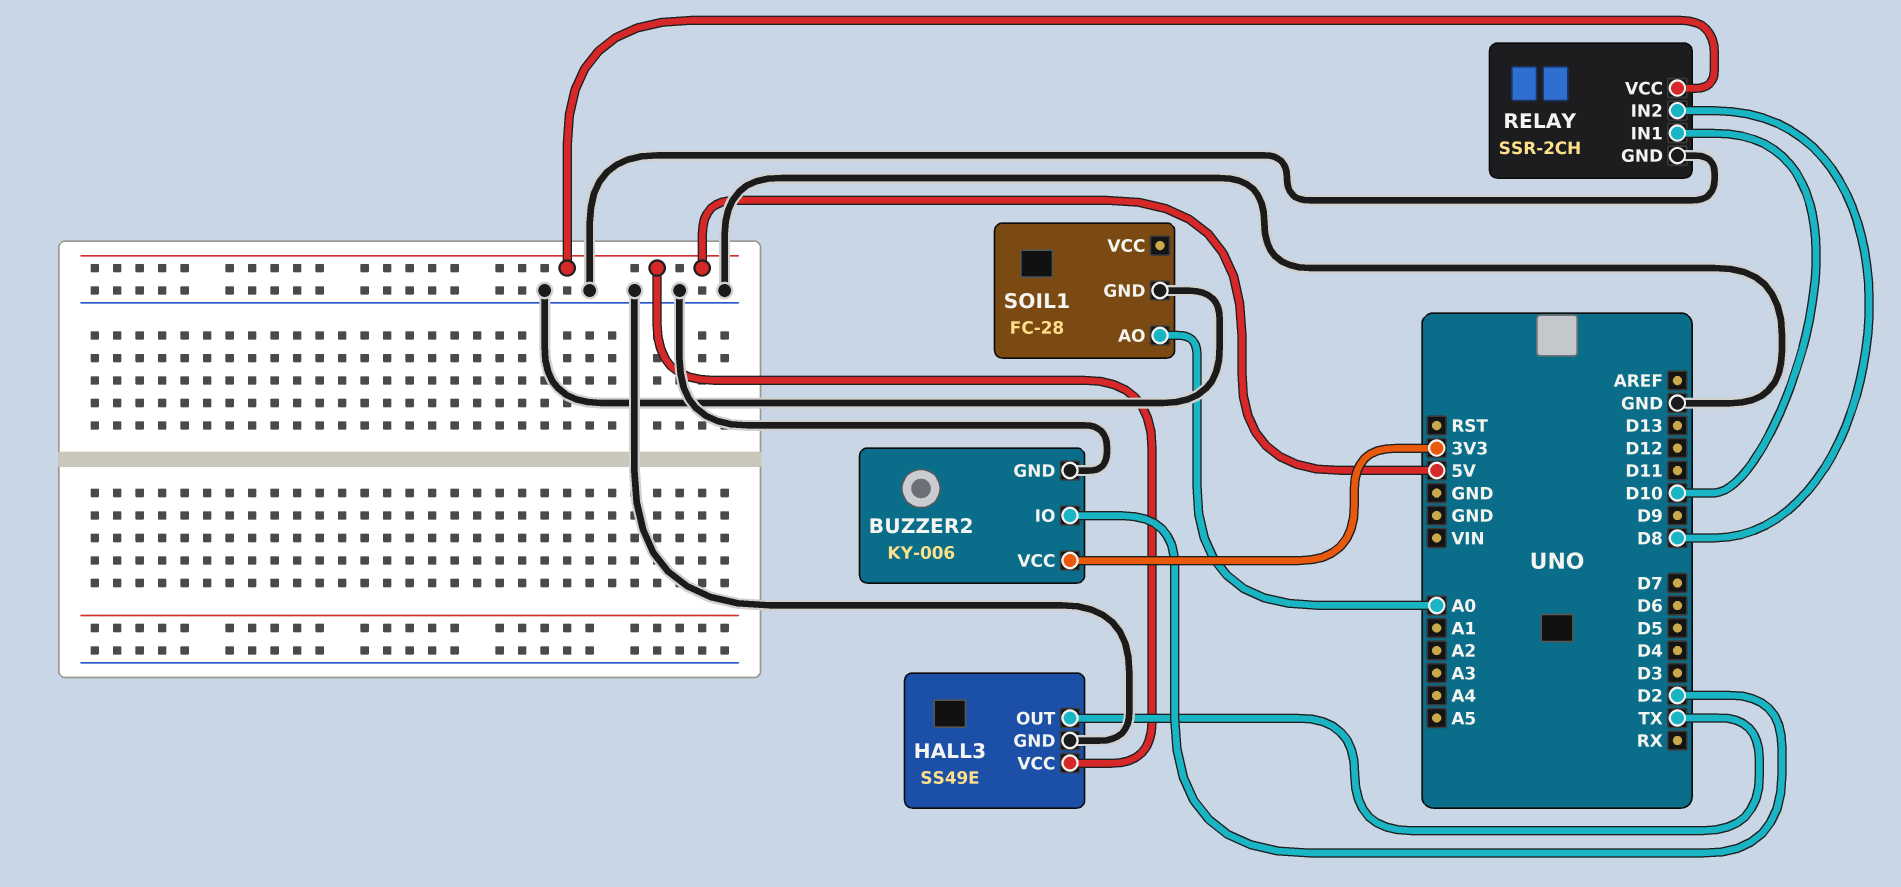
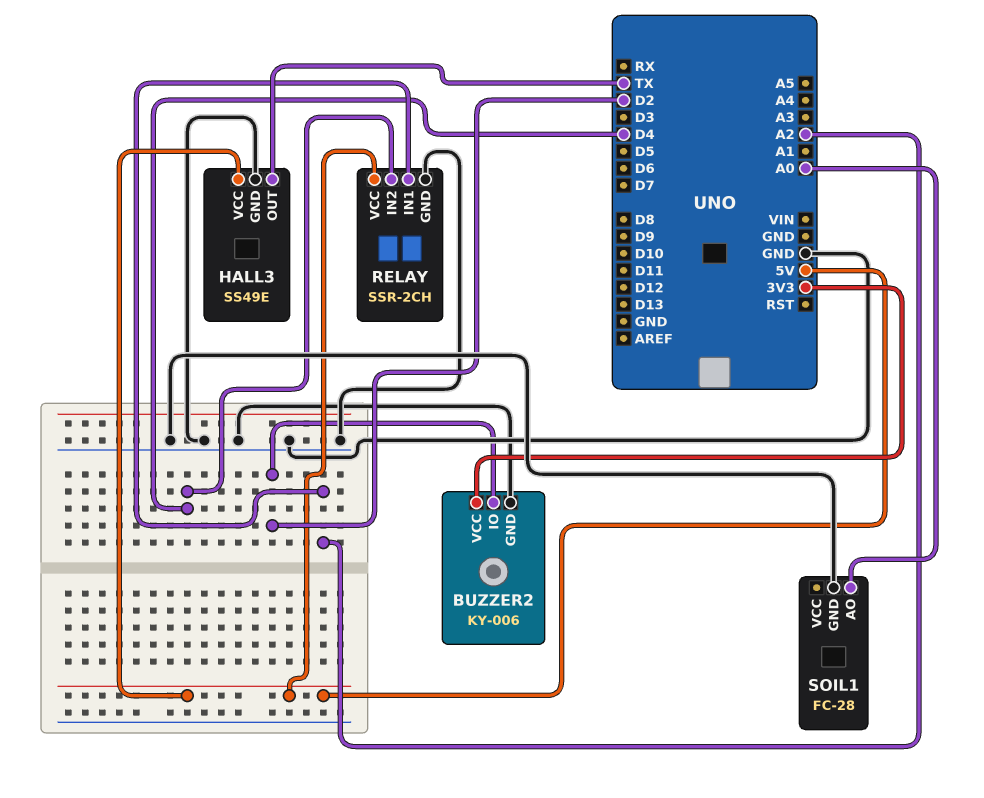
RELAY pin IN1: D10 -> A2
RELAY pin IN2: D8 -> D4

